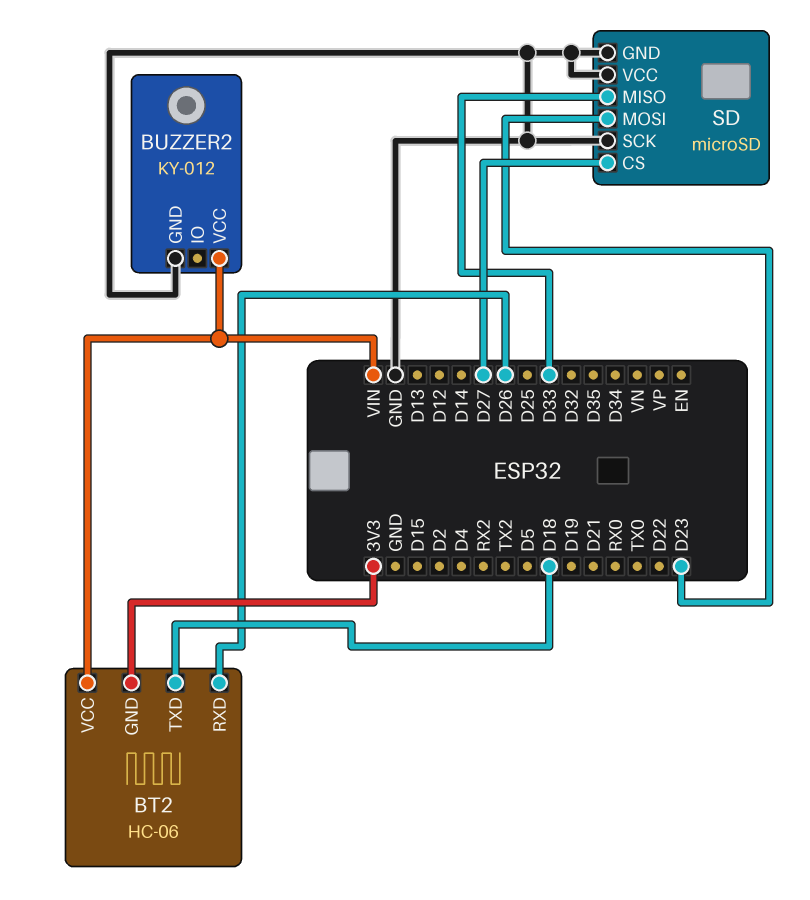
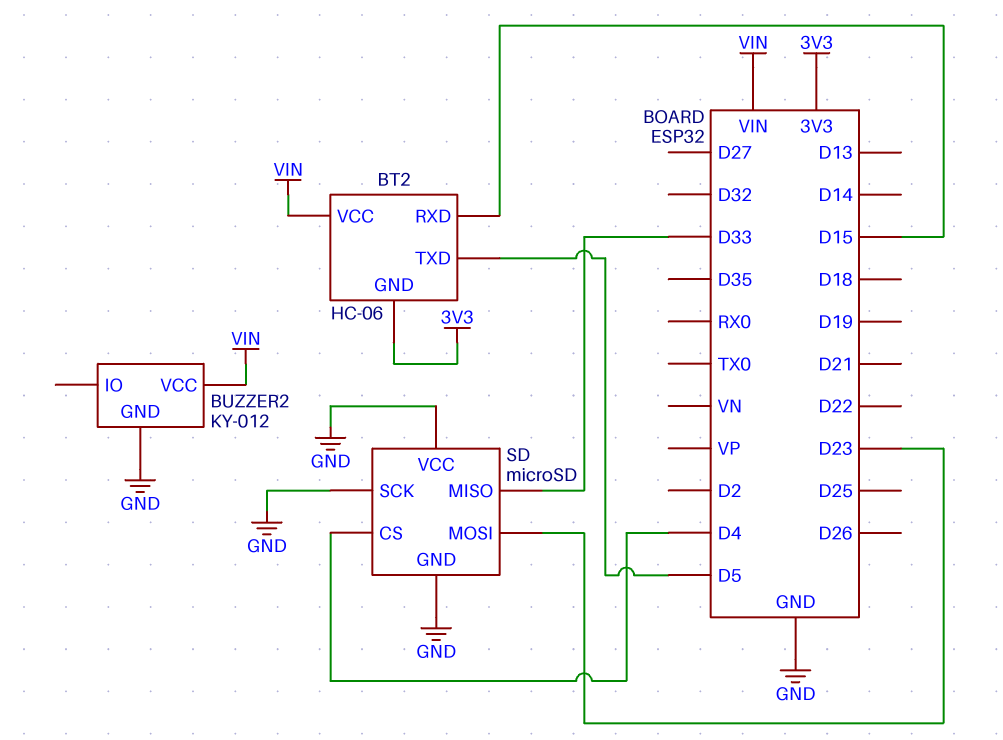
BT2 pin RXD: D26 -> D15
BT2 pin TXD: D18 -> D5
SD pin CS: D27 -> D4

